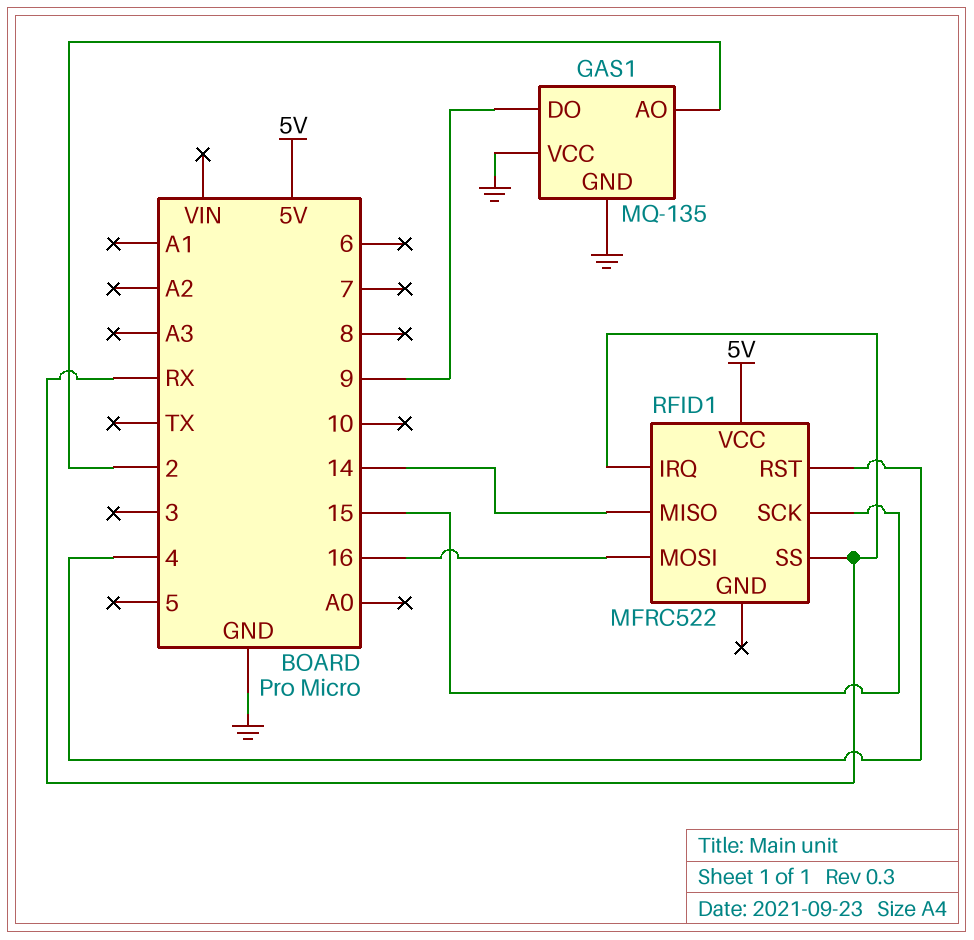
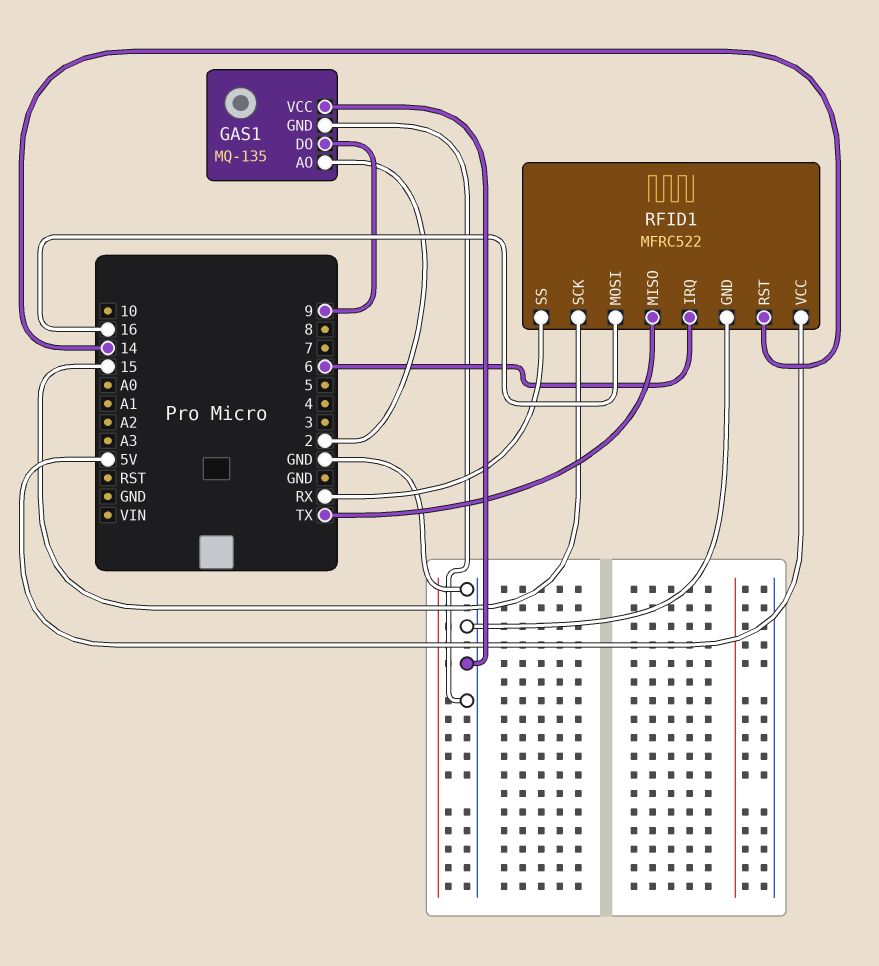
RFID1 pin GND: none -> GND
RFID1 pin IRQ: RX -> 6
RFID1 pin MISO: 14 -> TX
RFID1 pin RST: 4 -> 14

